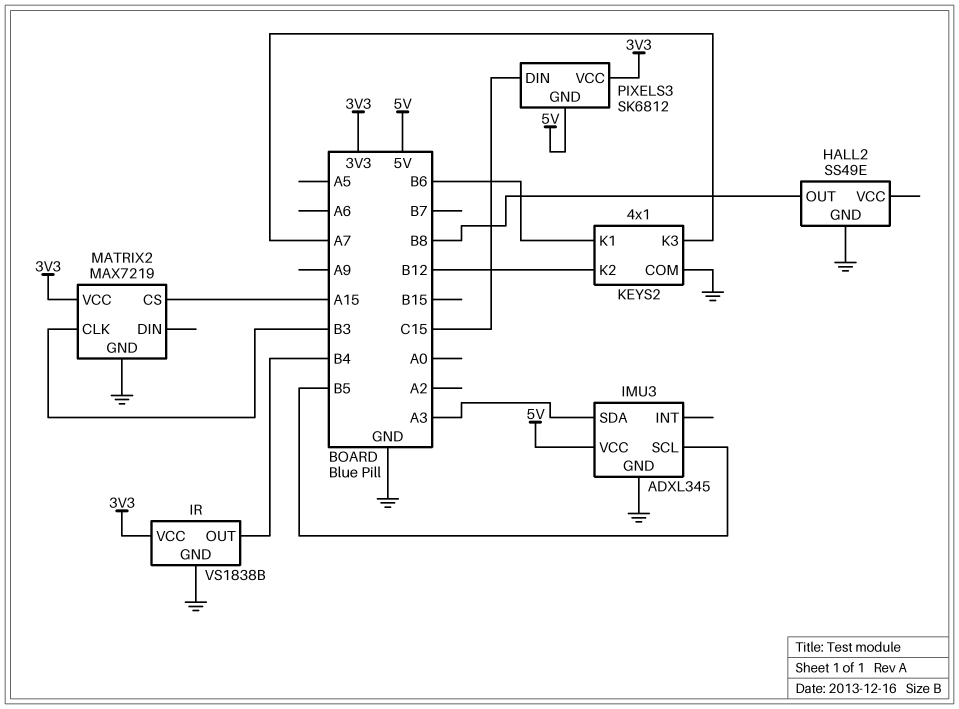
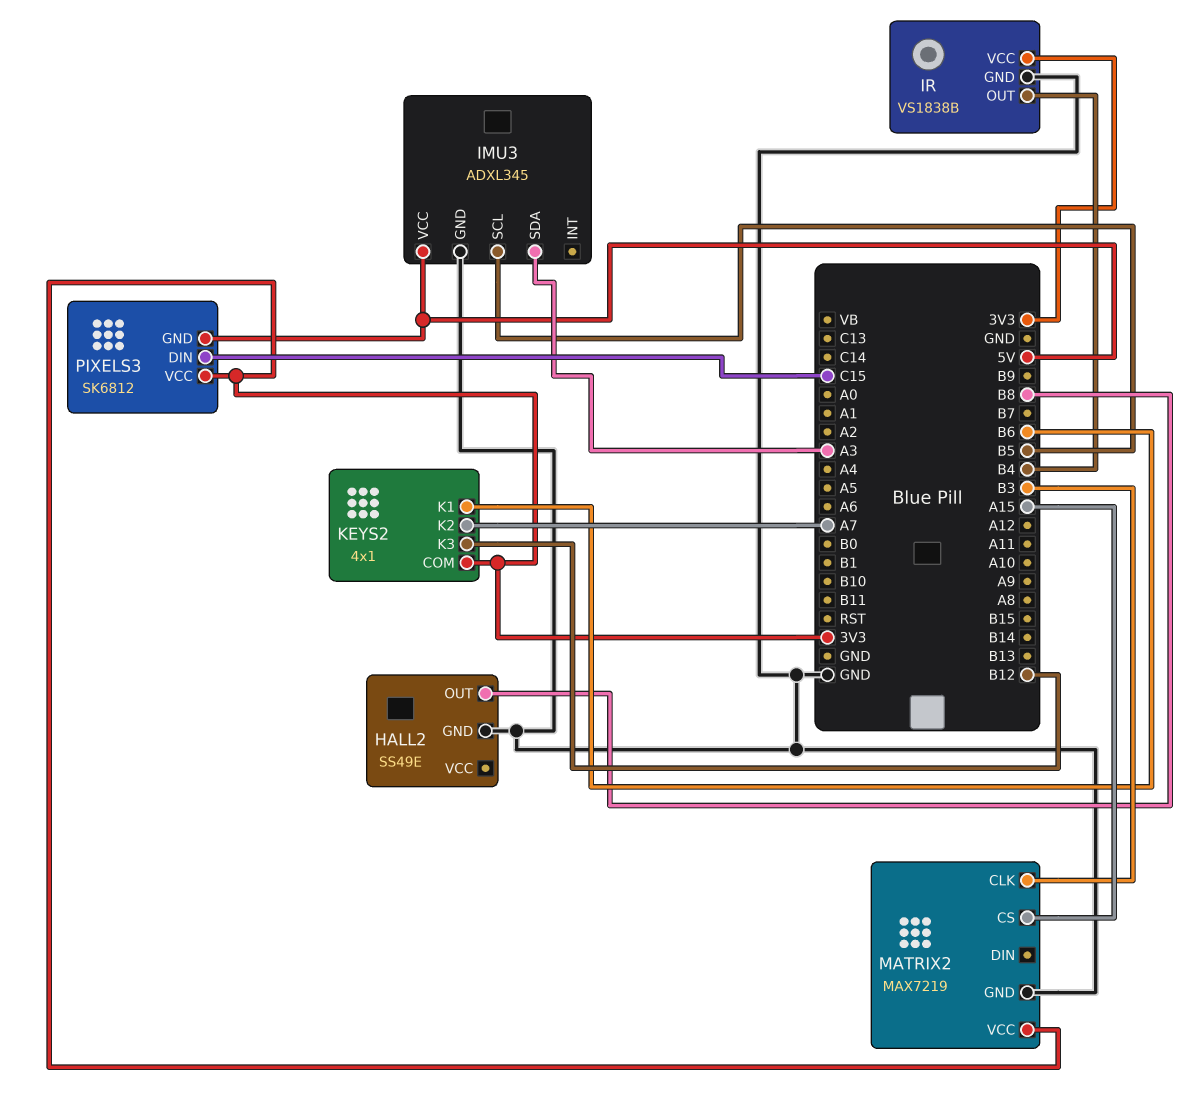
KEYS2 pin COM: GND -> 3V3
KEYS2 pin K2: B12 -> A7
KEYS2 pin K3: A7 -> B12

